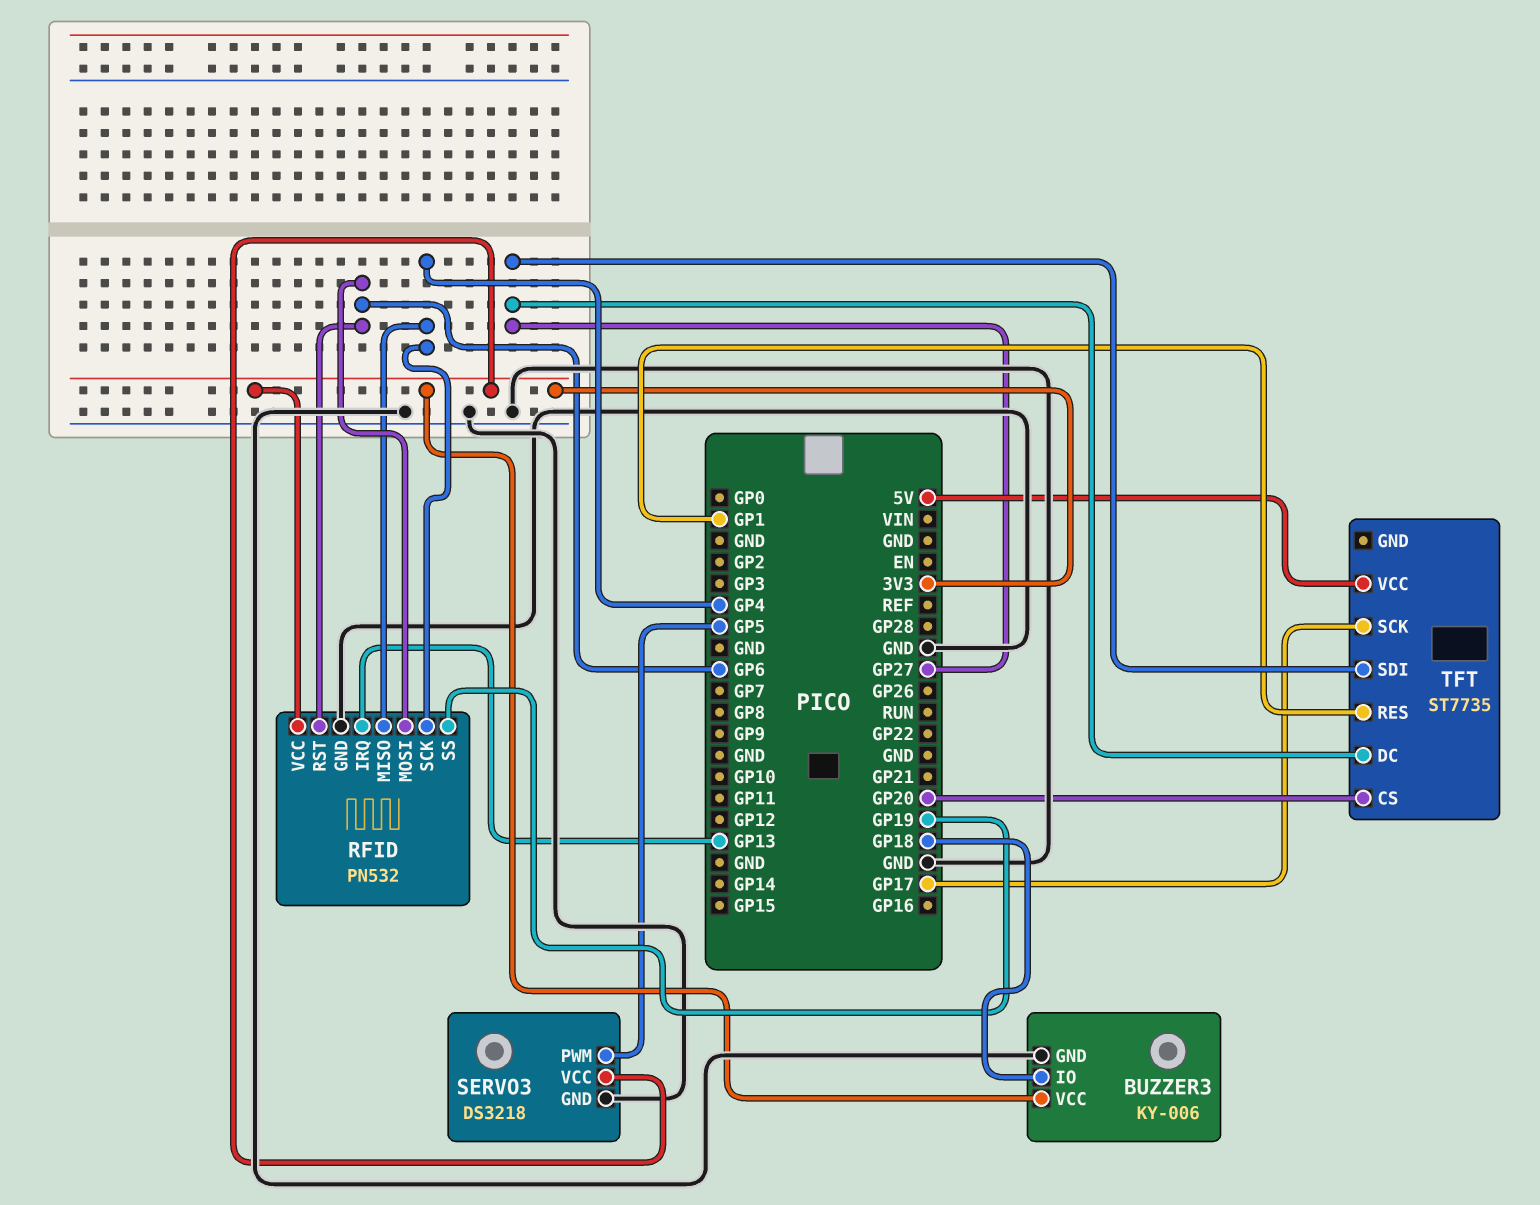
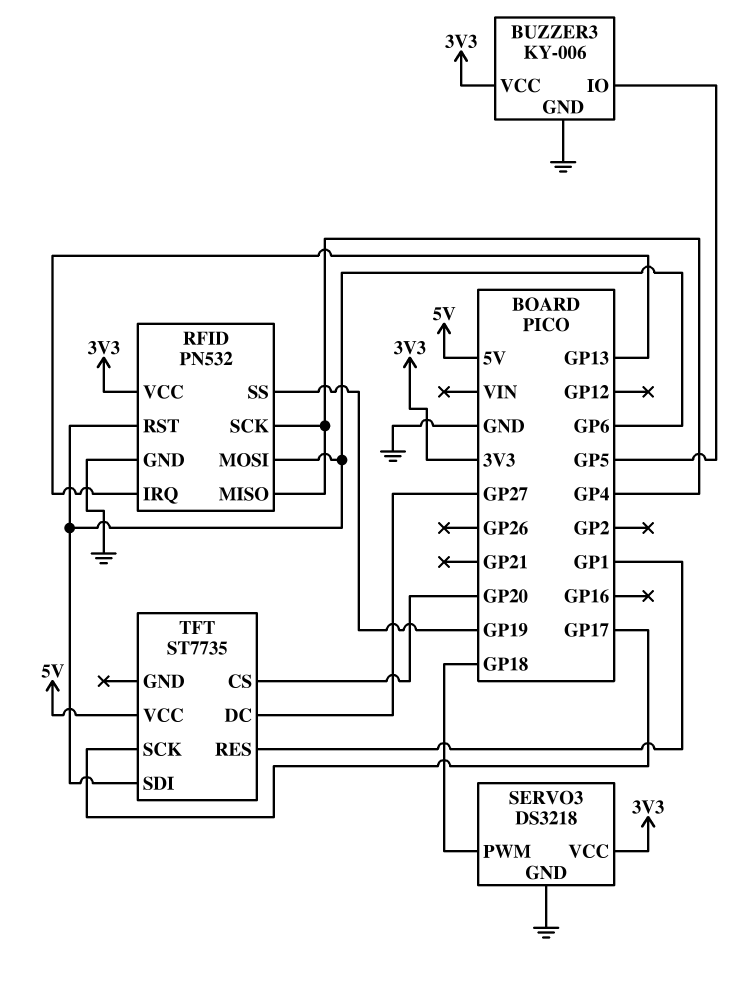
BUZZER3 pin IO: GP18 -> GP5
SERVO3 pin PWM: GP5 -> GP18
TFT pin SDI: GP27 -> GP6

